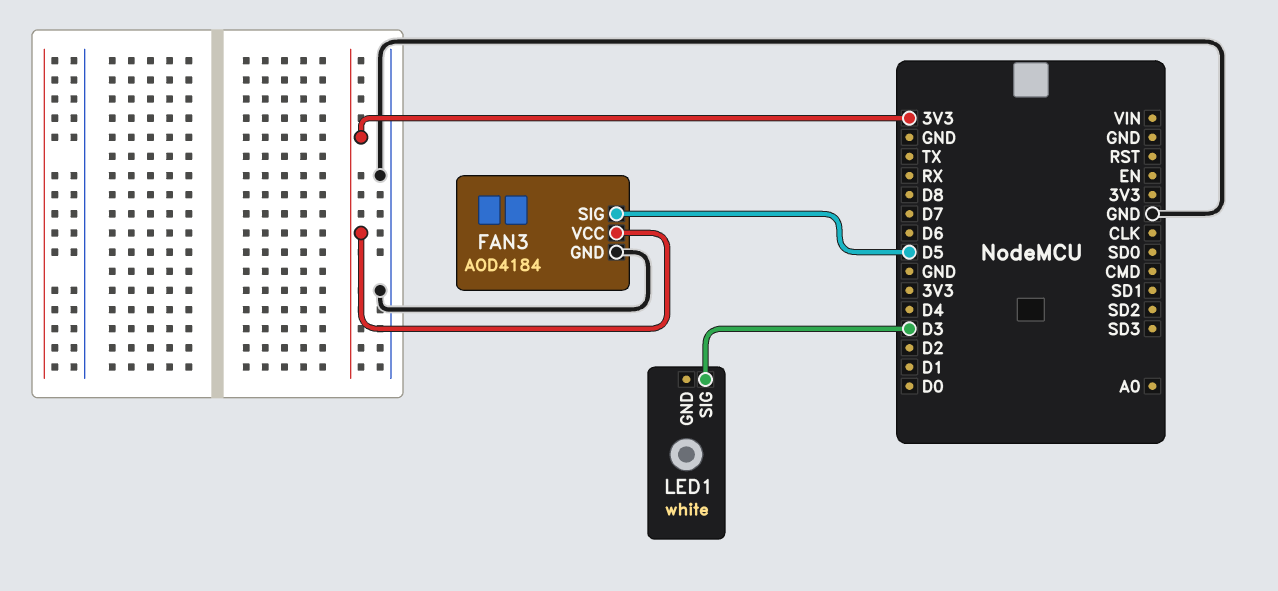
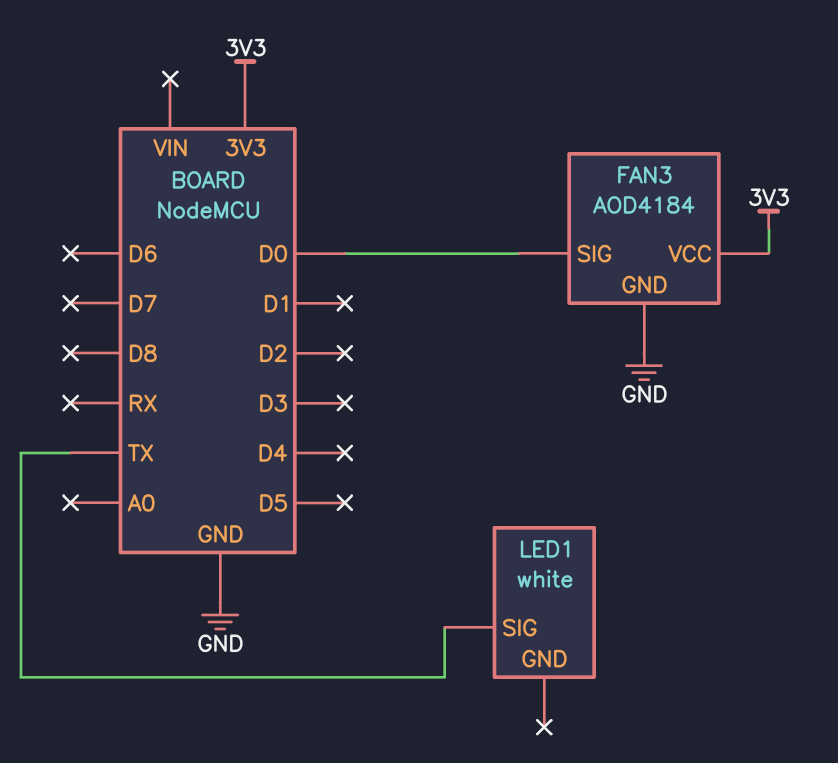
FAN3 pin SIG: D5 -> D0
LED1 pin SIG: D3 -> TX

